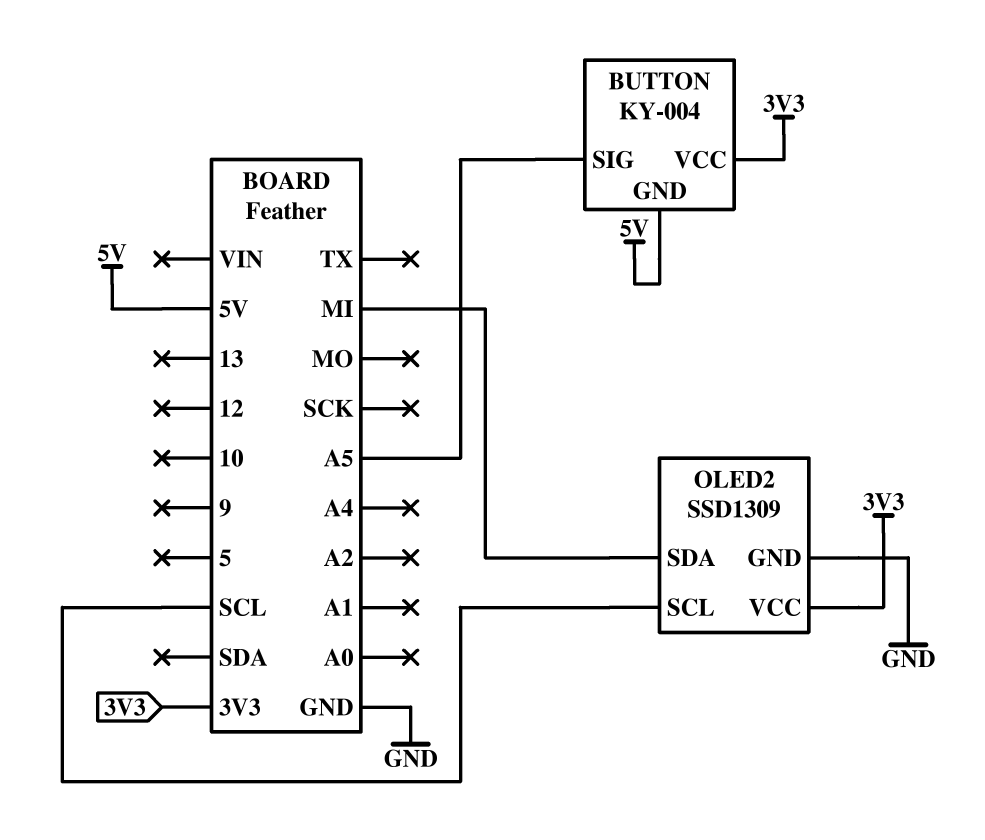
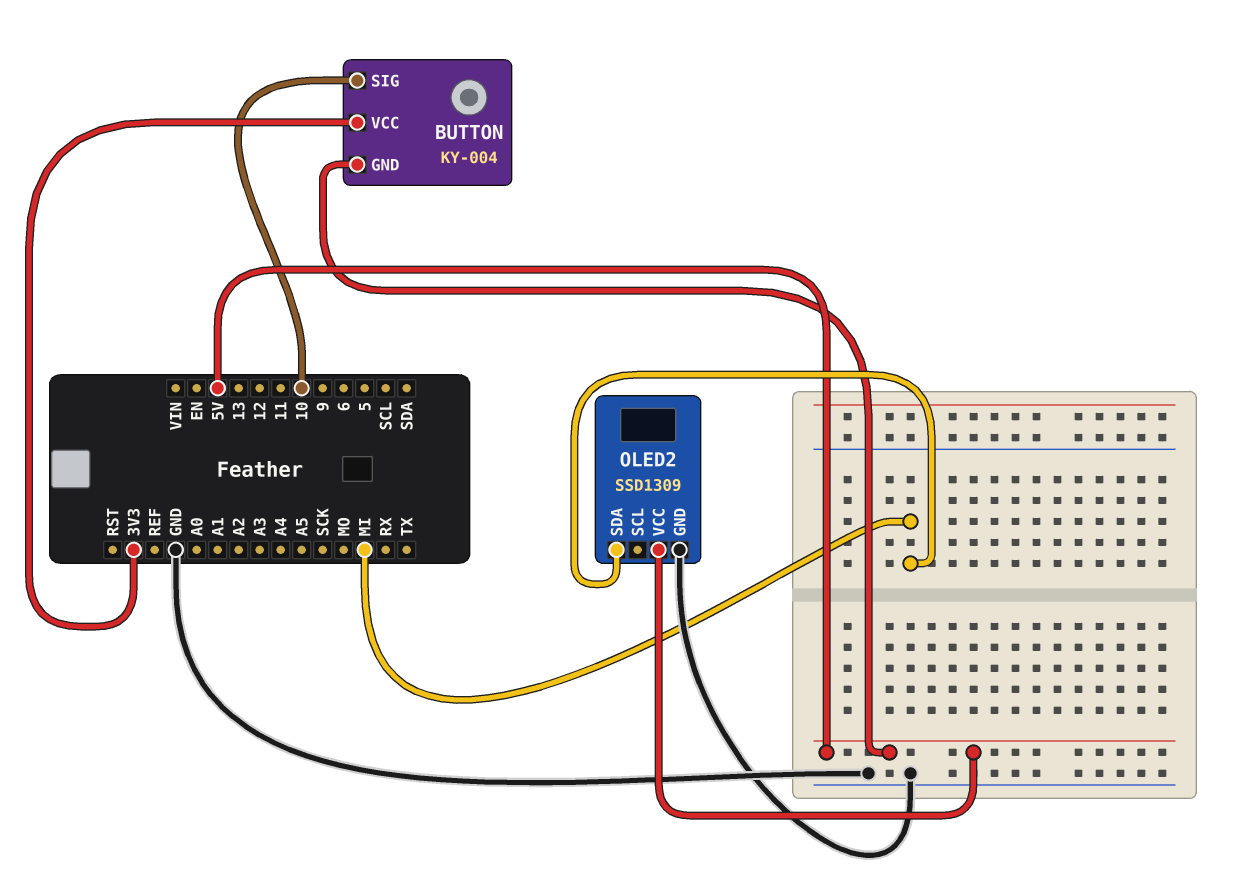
BUTTON pin SIG: A5 -> 10
OLED2 pin SCL: SCL -> none
OLED2 pin VCC: 3V3 -> 5V

